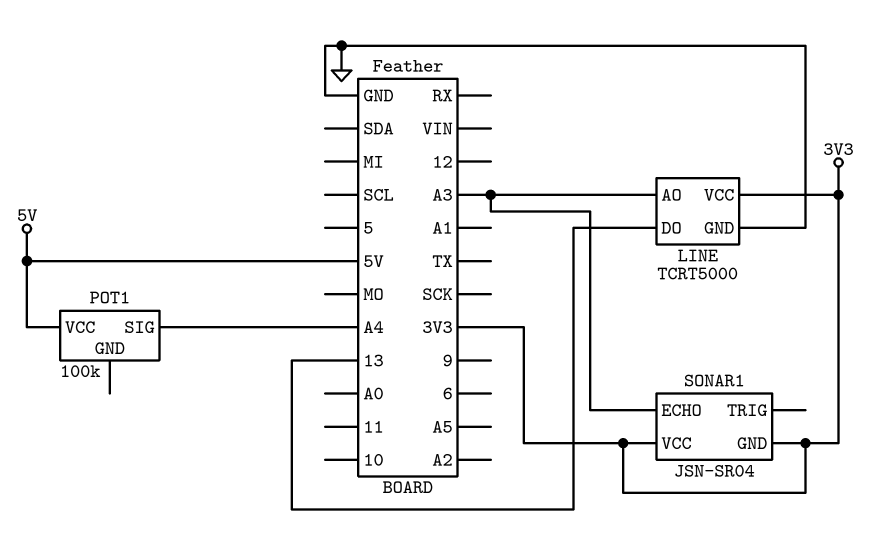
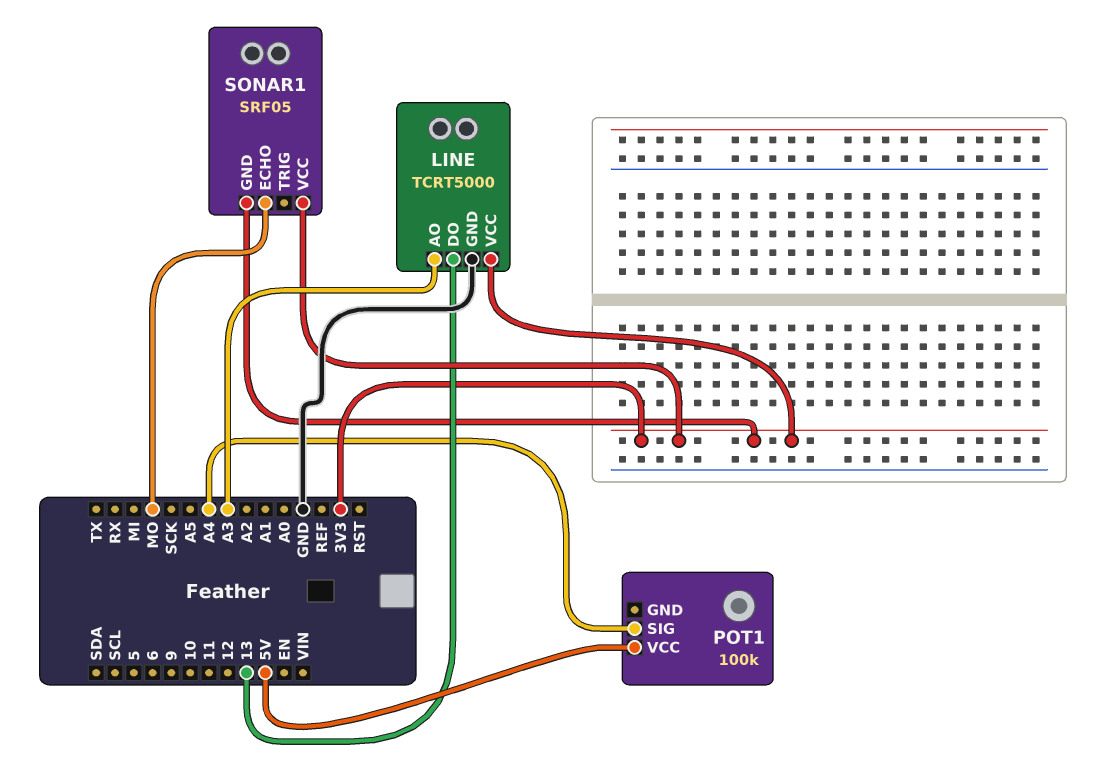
SONAR1: JSN-SR04 -> SRF05
SONAR1 pin ECHO: A3 -> MO

